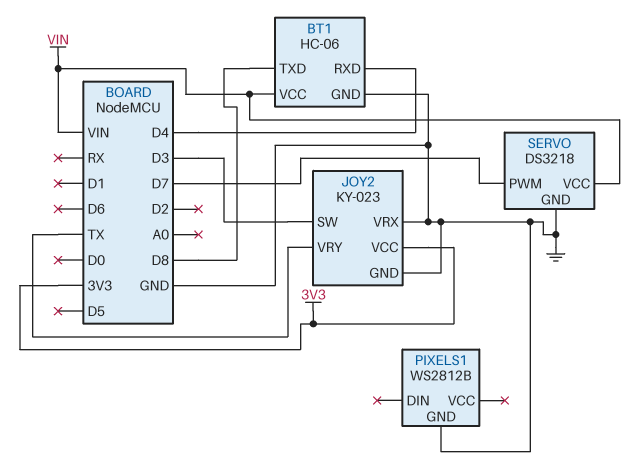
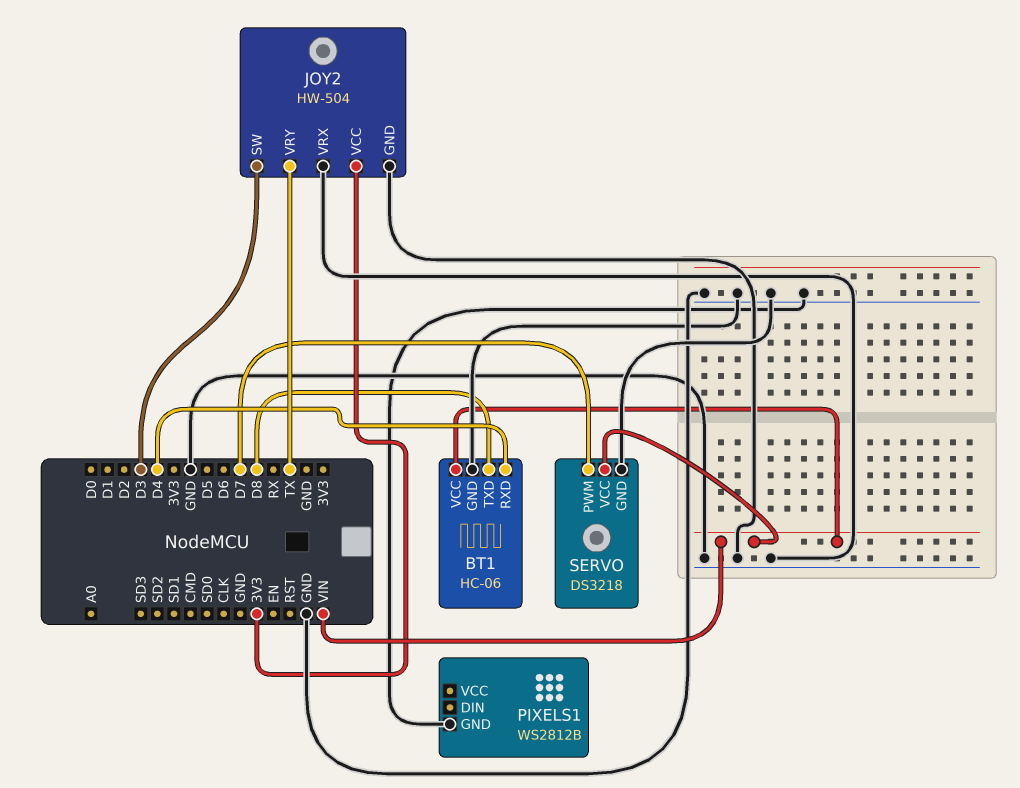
JOY2: KY-023 -> HW-504

